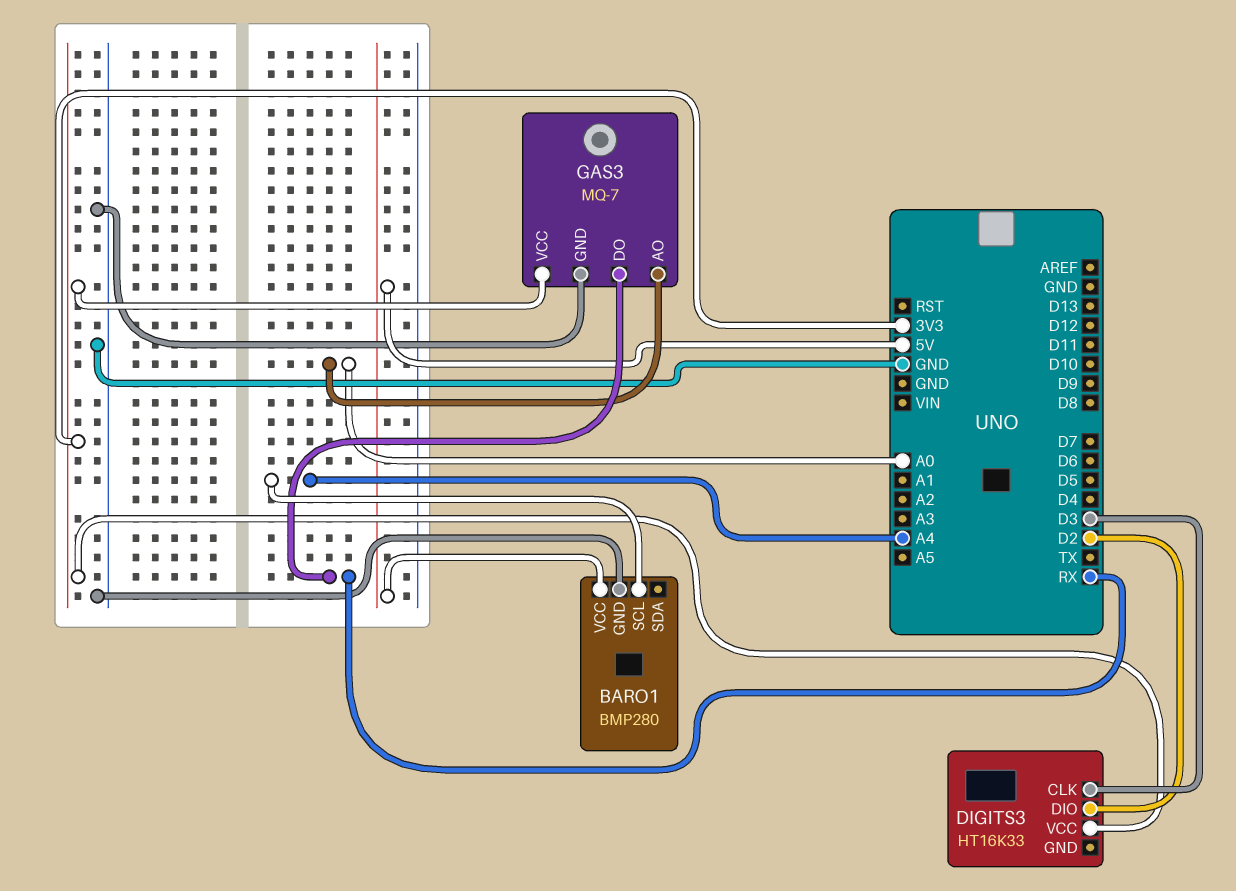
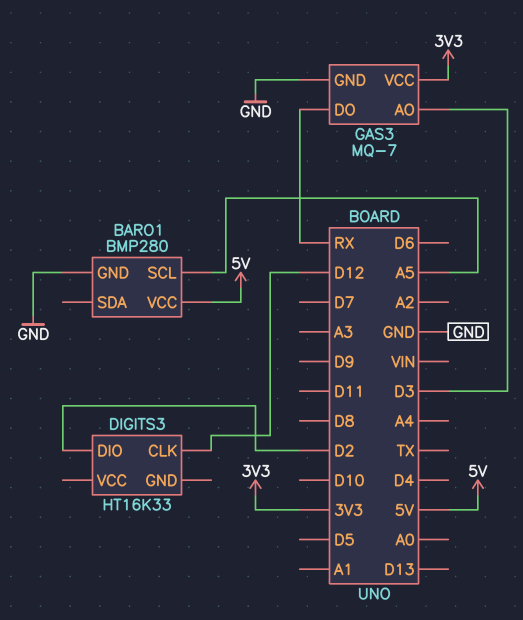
BARO1 pin SCL: A4 -> A5
DIGITS3 pin CLK: D3 -> D12
DIGITS3 pin VCC: 3V3 -> none
GAS3 pin AO: A0 -> D3

